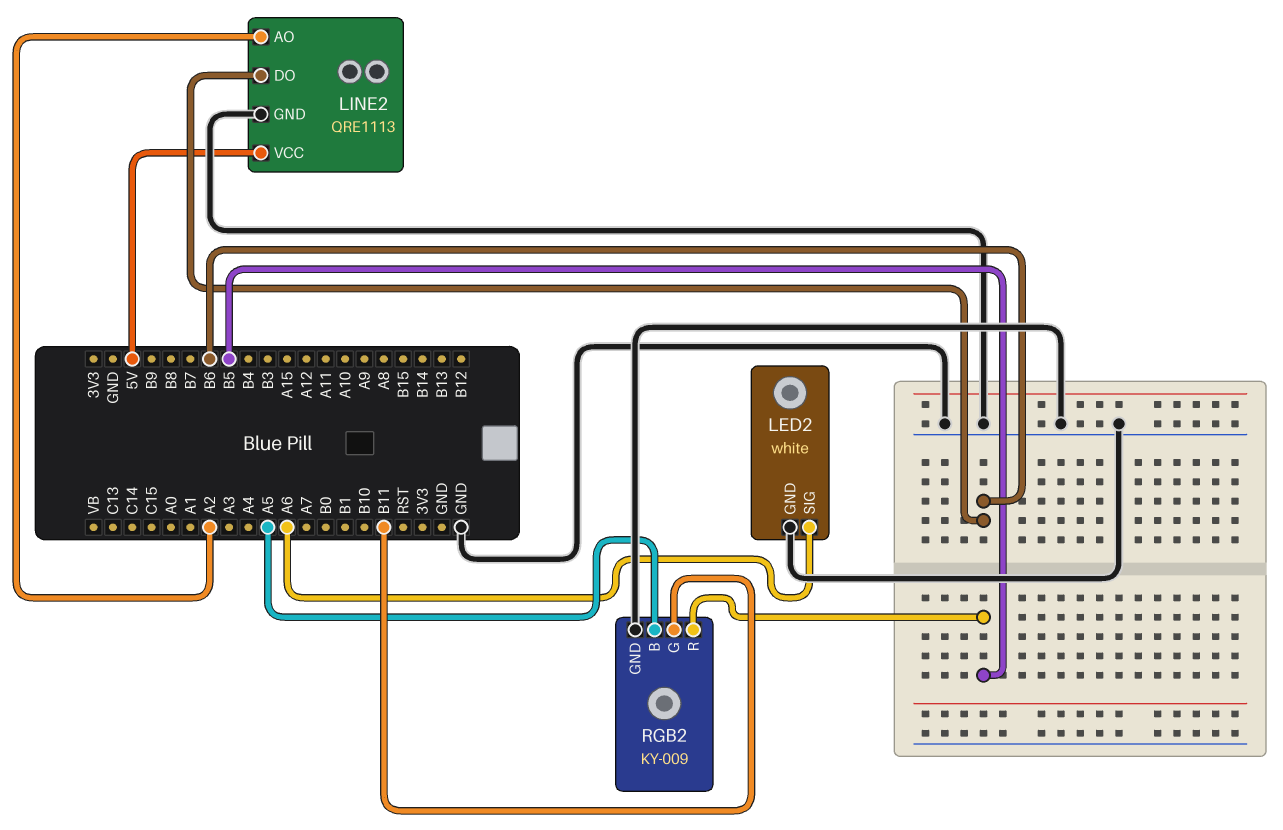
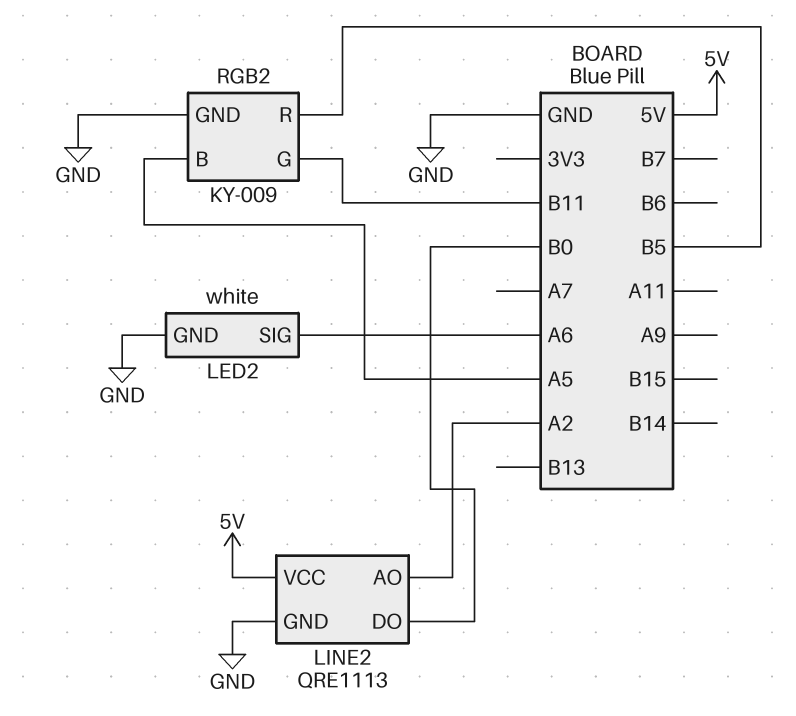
LINE2 pin DO: B6 -> B0

